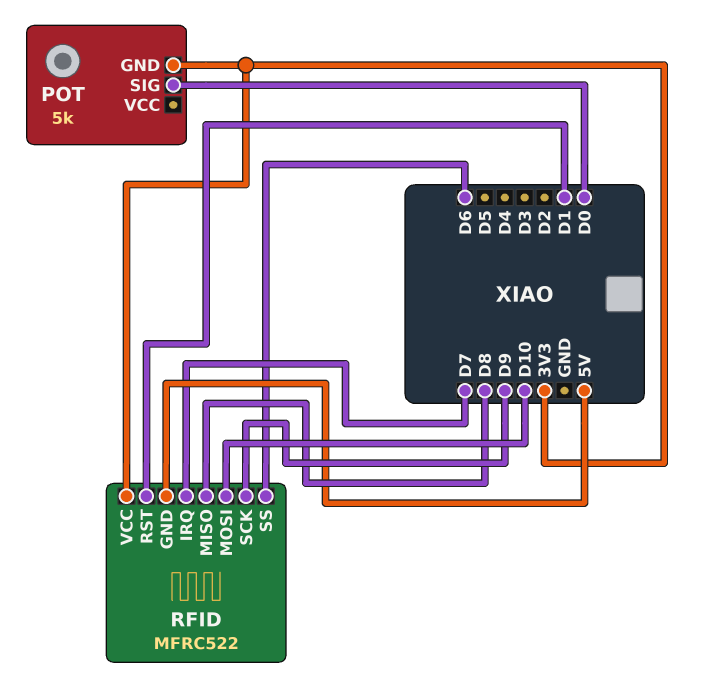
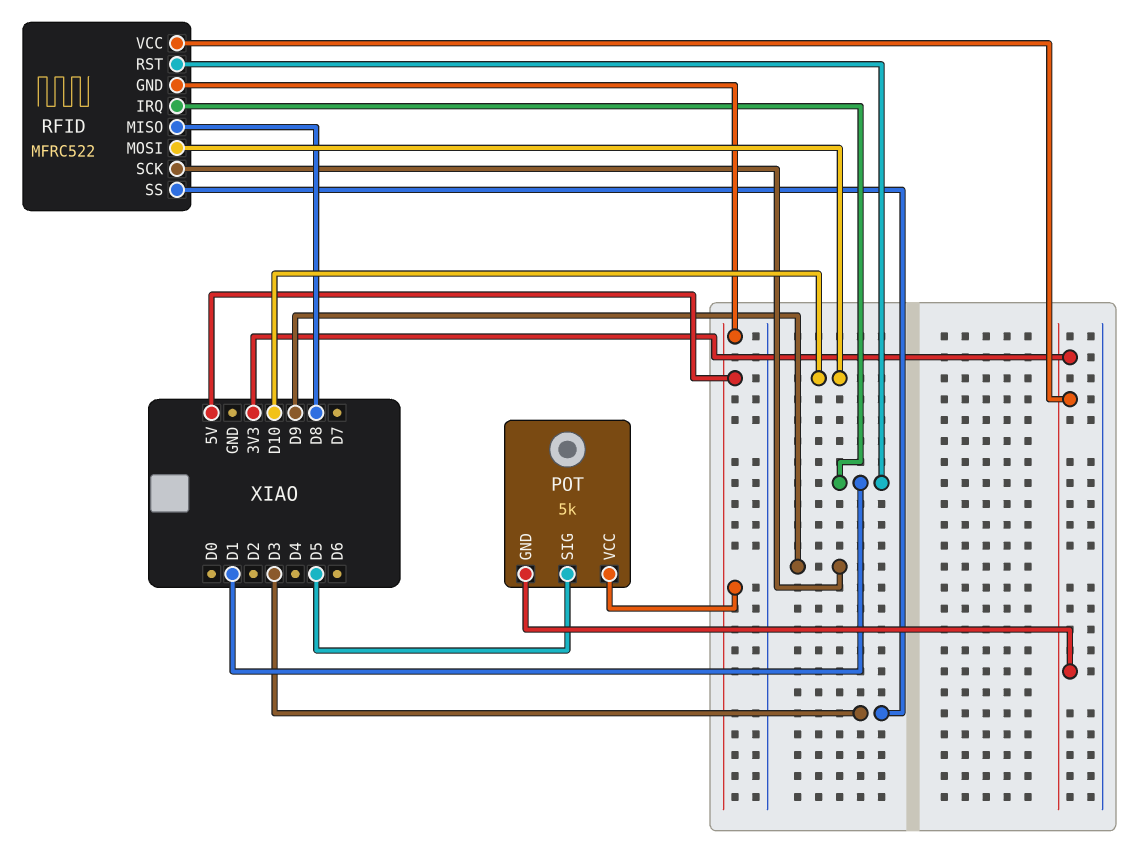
POT pin SIG: D0 -> D5
POT pin VCC: none -> 5V
RFID pin IRQ: D7 -> D1
RFID pin SS: D6 -> D3

